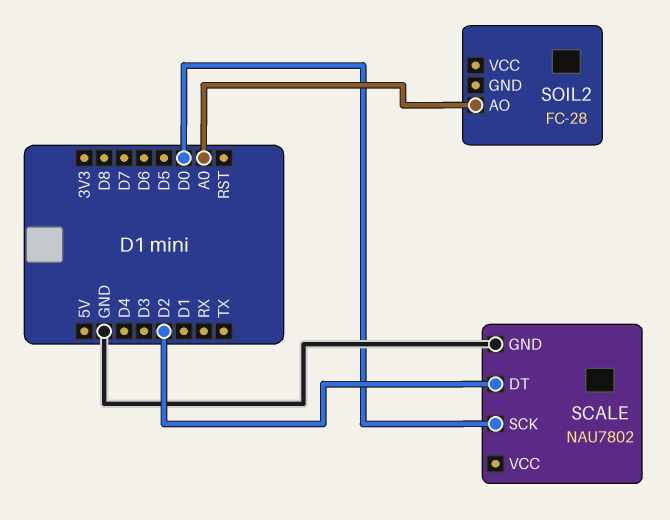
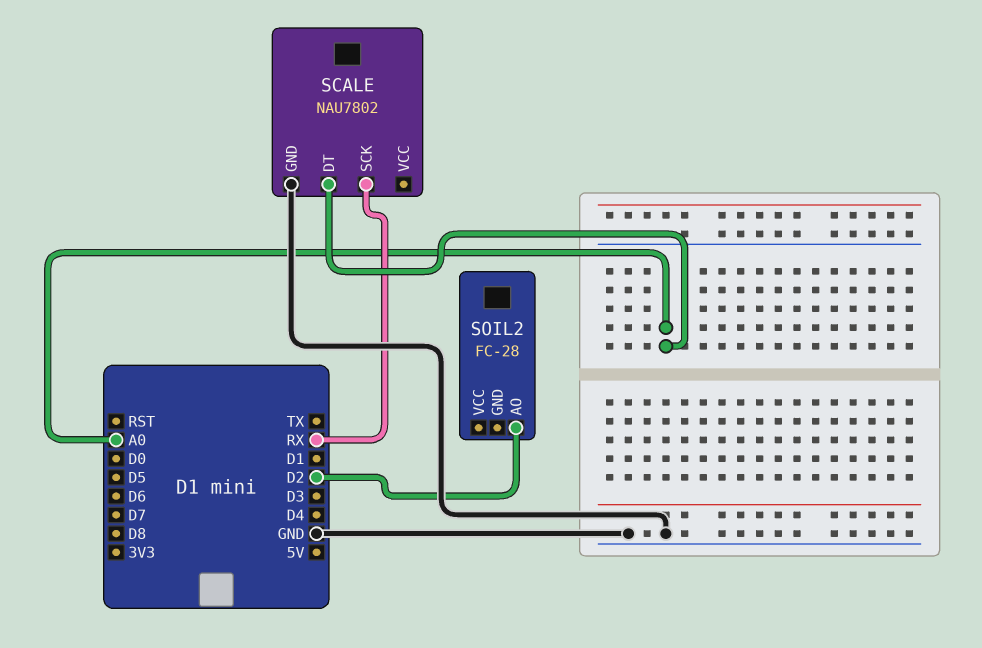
SCALE pin DT: D2 -> A0
SCALE pin SCK: D0 -> RX
SOIL2 pin AO: A0 -> D2

